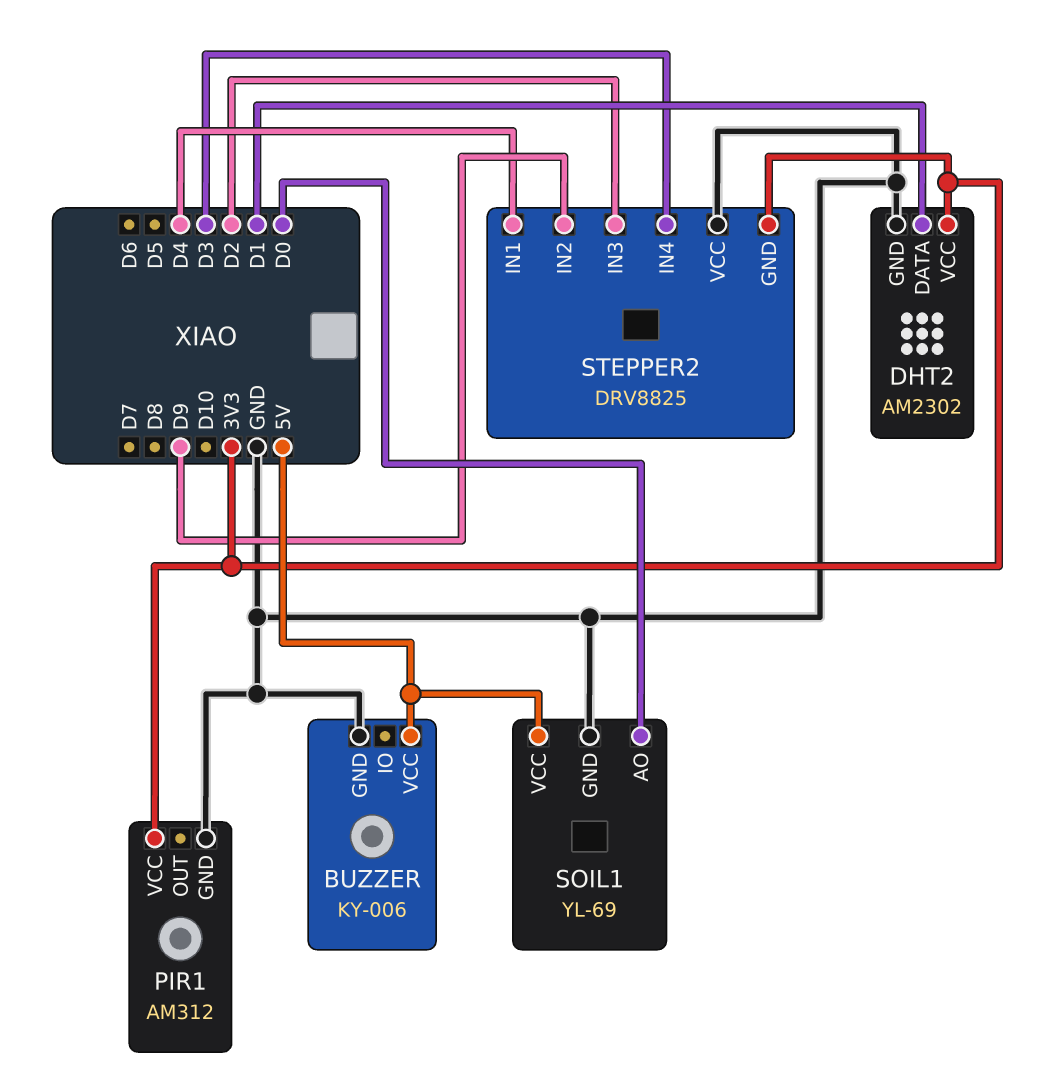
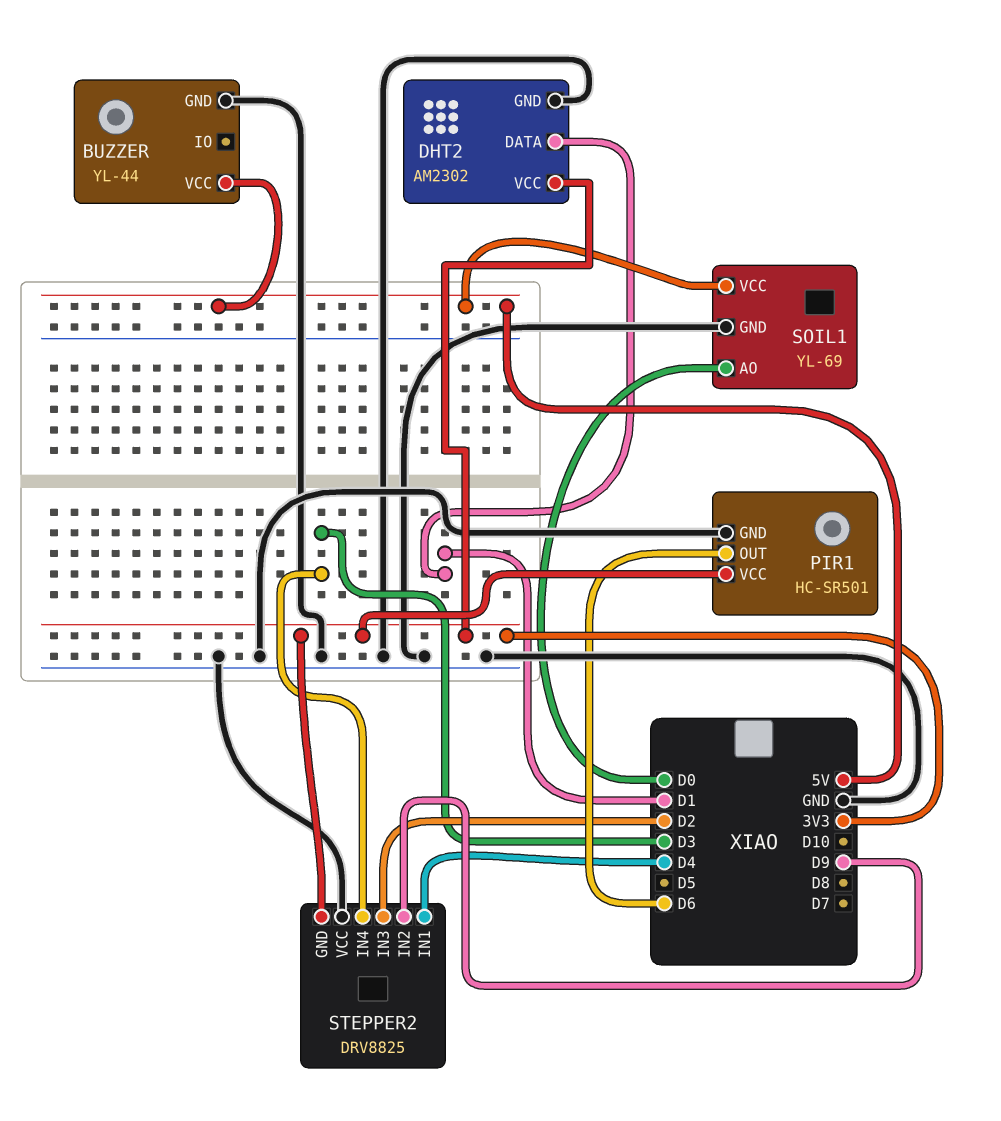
BUZZER: KY-006 -> YL-44
PIR1: AM312 -> HC-SR501
PIR1 pin OUT: none -> D6

